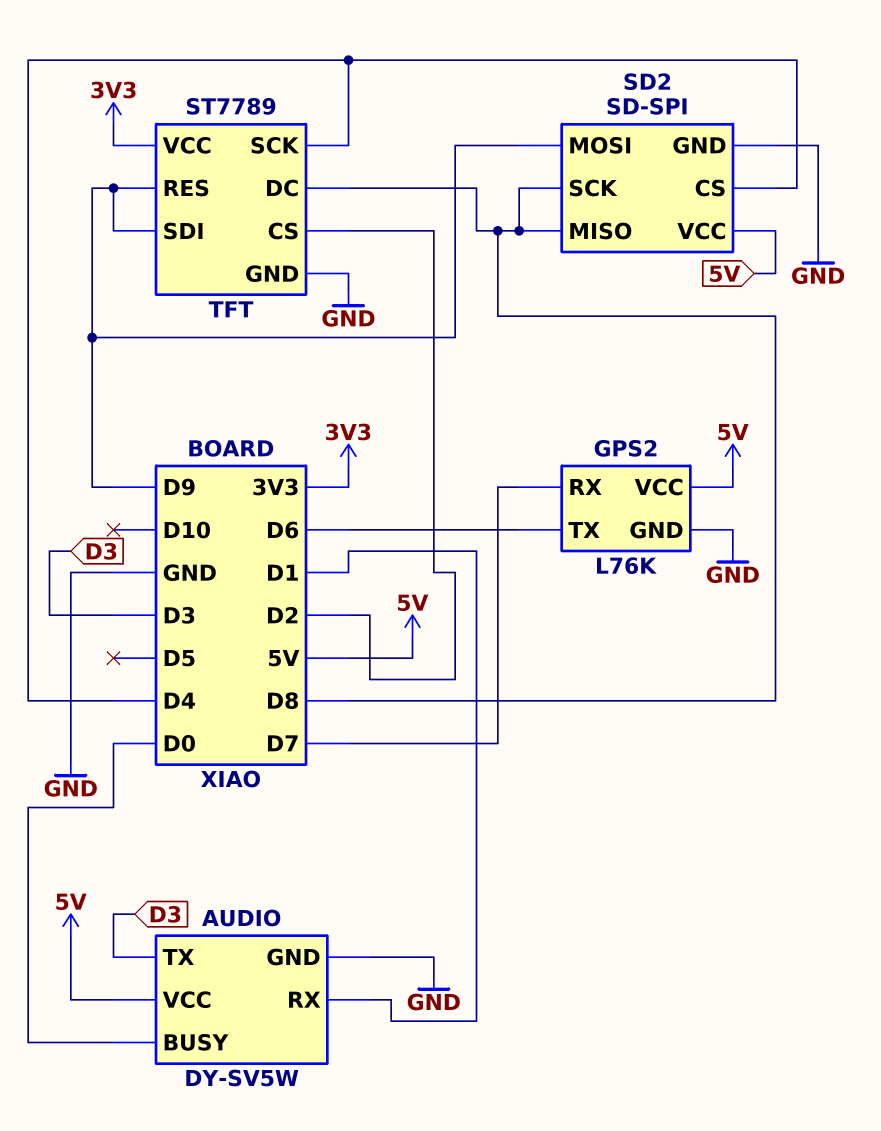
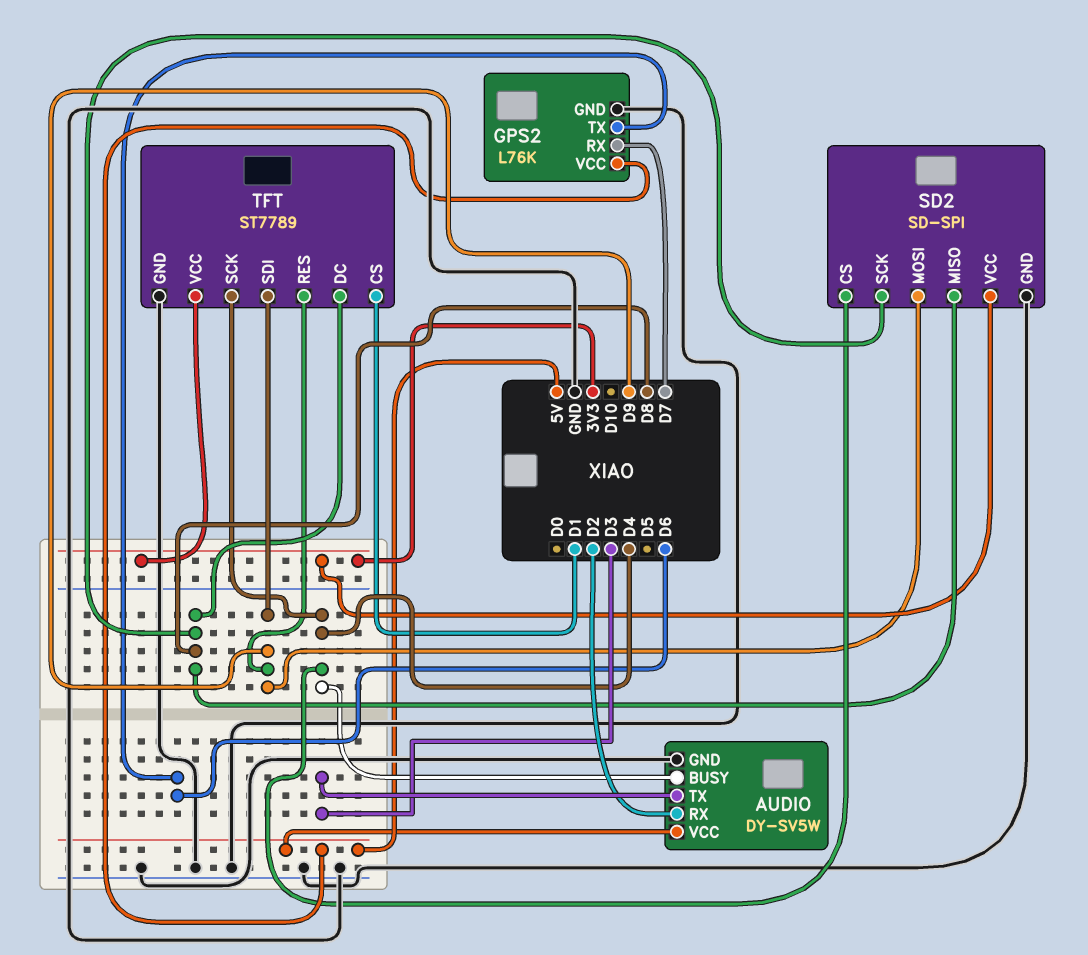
AUDIO pin BUSY: D0 -> D4
AUDIO pin RX: D1 -> D2
SD2 pin VCC: 5V -> 3V3
TFT pin CS: D2 -> D1

